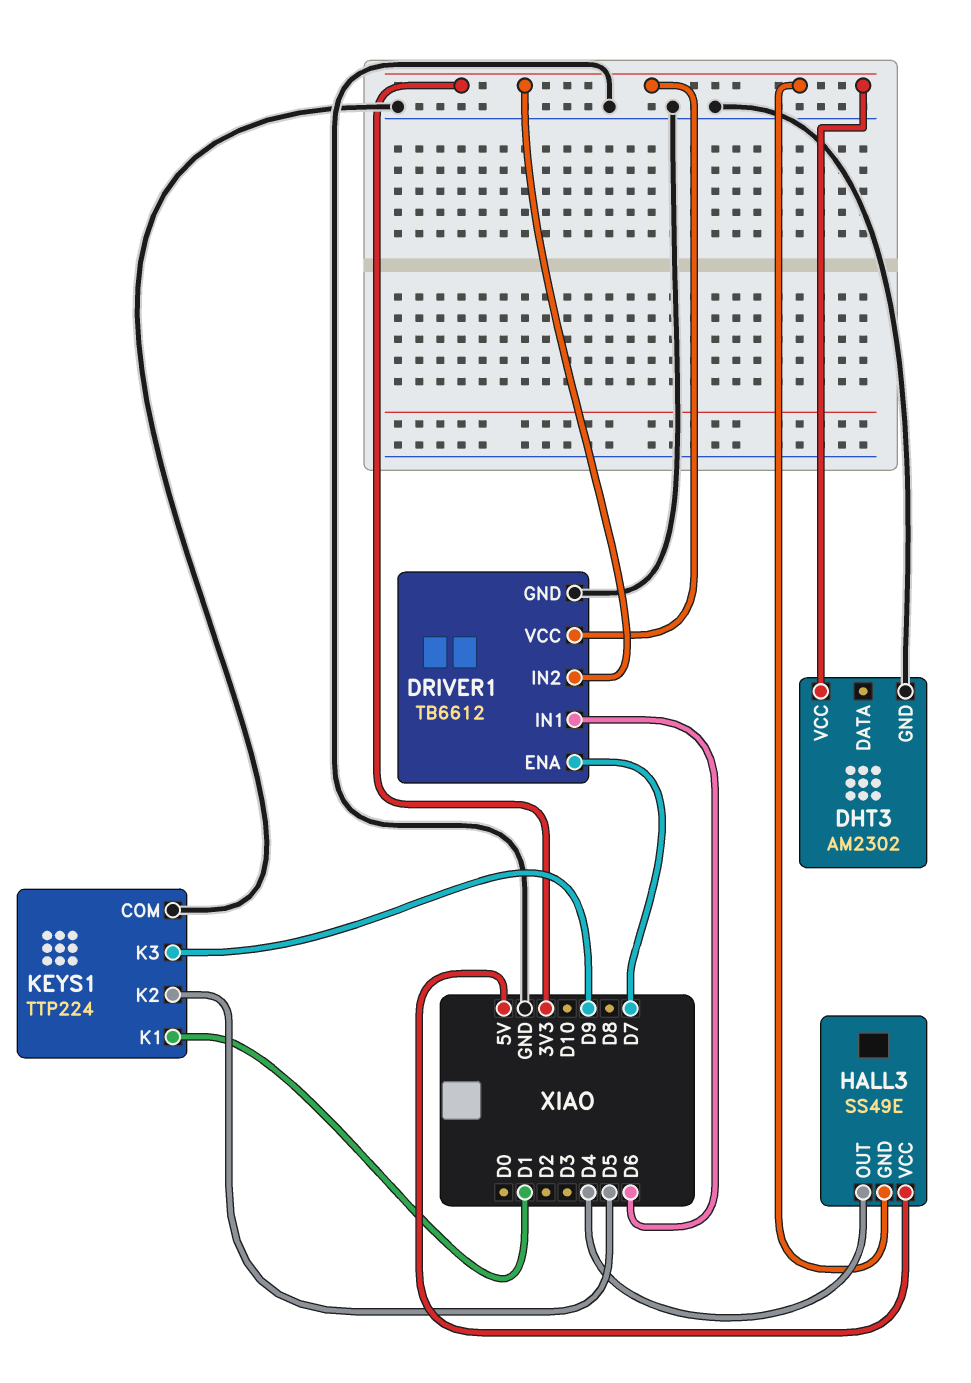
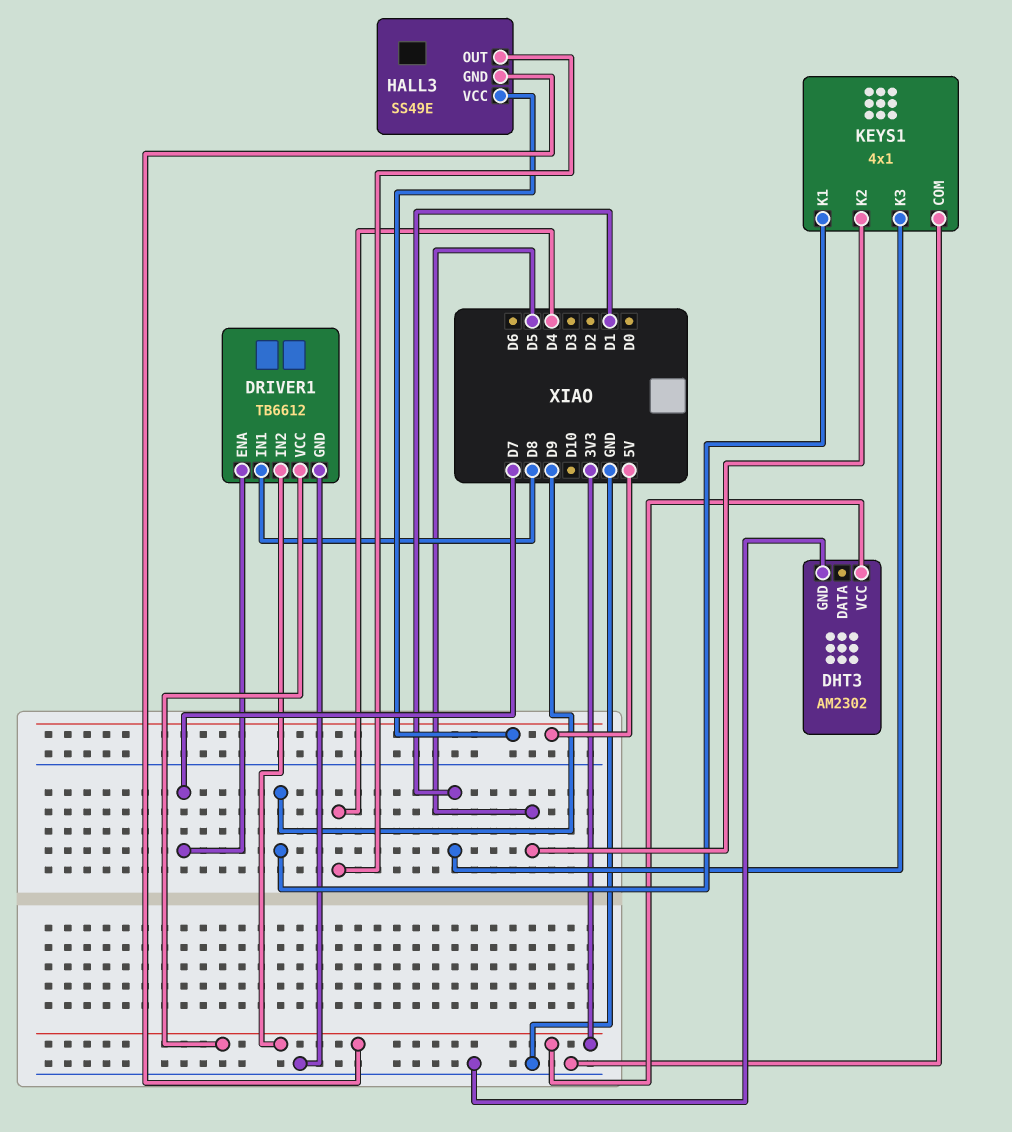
DRIVER1 pin IN1: D6 -> D8
KEYS1: TTP224 -> 4x1
KEYS1 pin K1: D1 -> D9
KEYS1 pin K3: D9 -> D1

